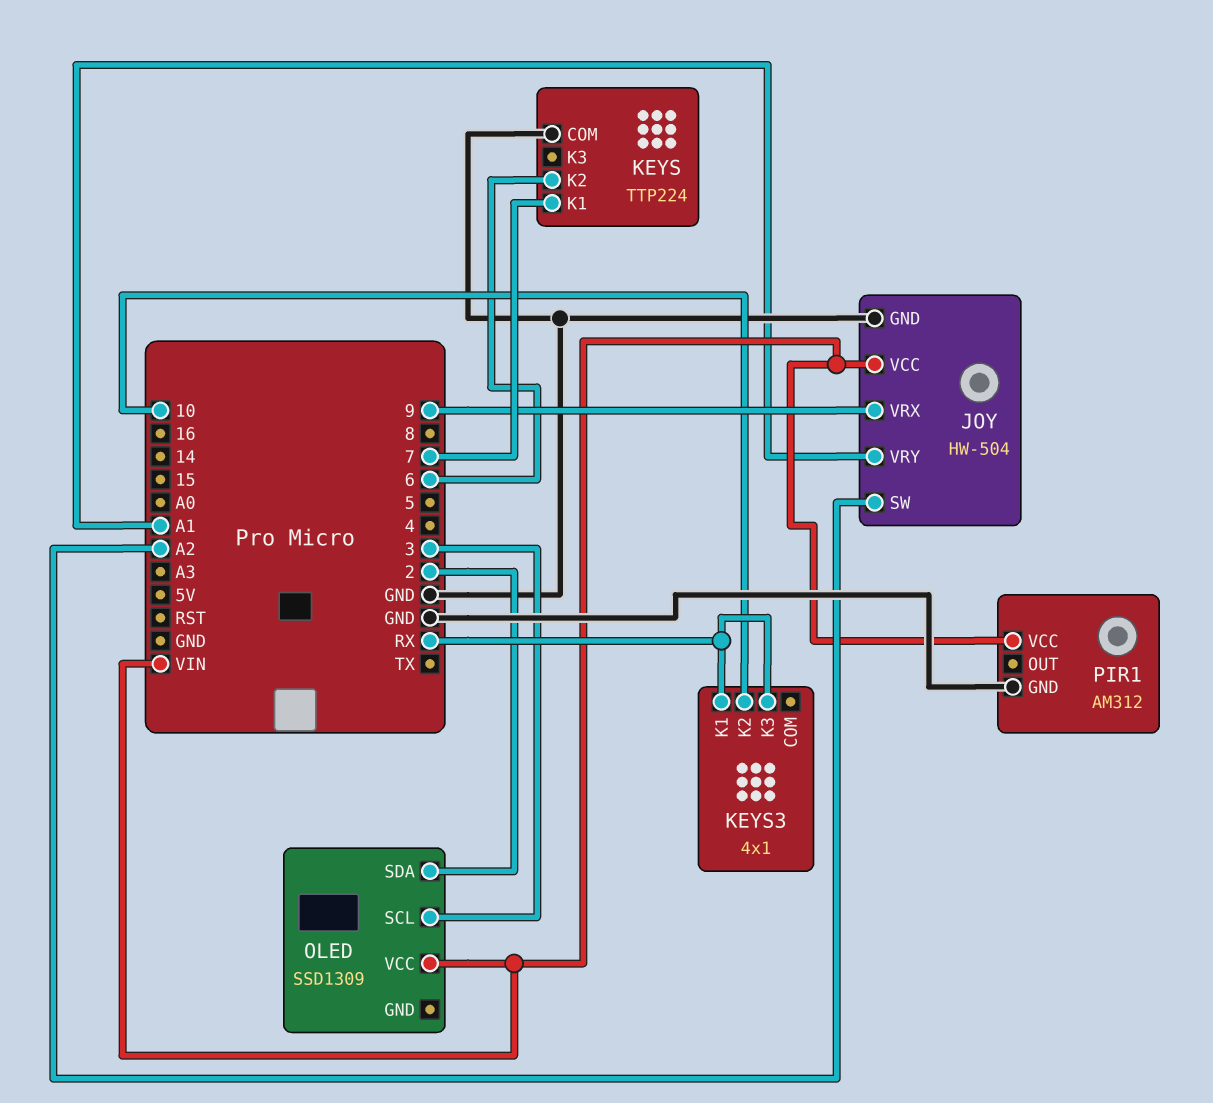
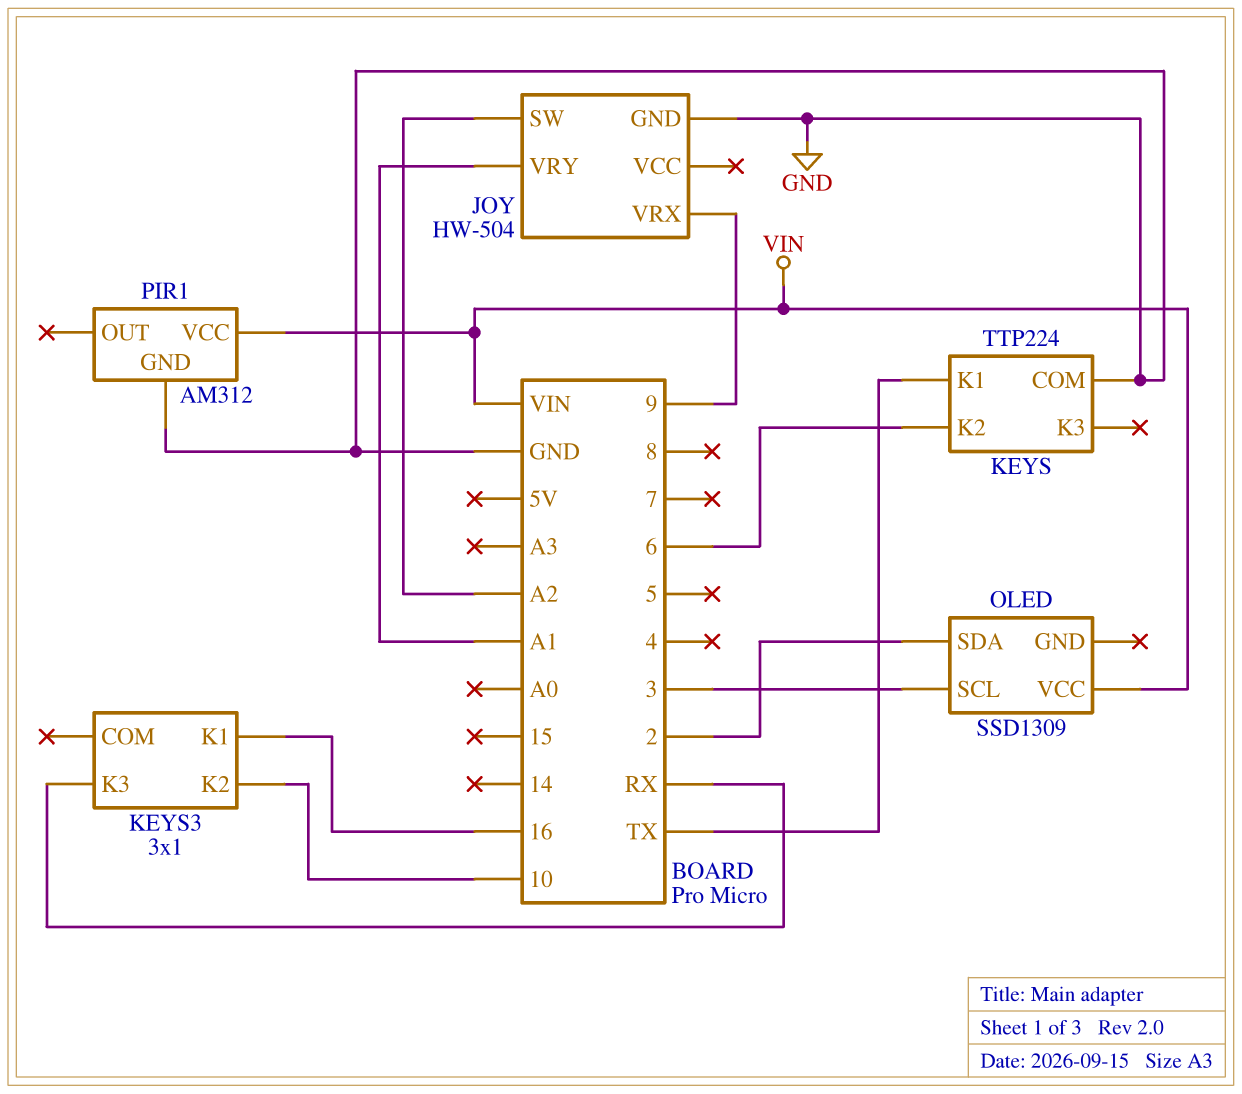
JOY pin VCC: VIN -> none
KEYS pin K1: 7 -> TX
KEYS3: 4x1 -> 3x1
KEYS3 pin K1: RX -> 16

